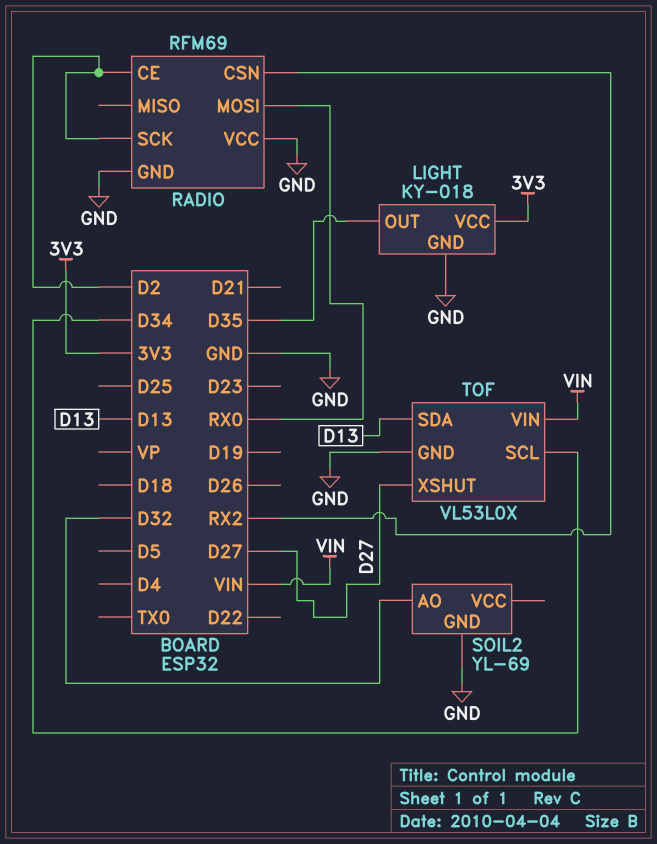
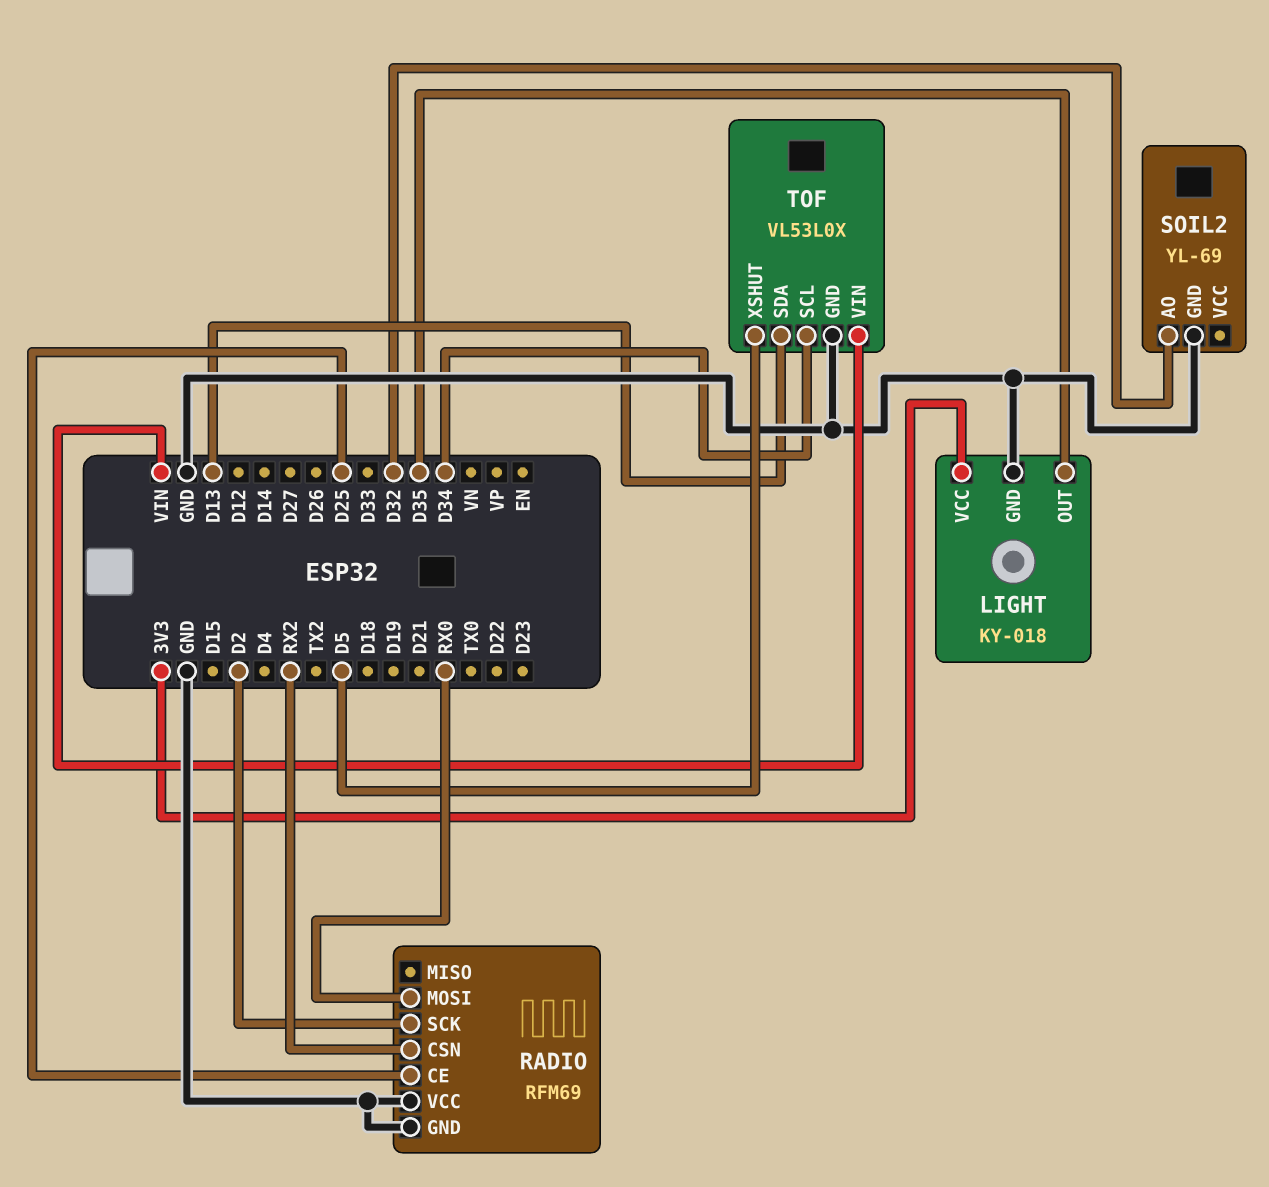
RADIO pin CE: D2 -> D25
TOF pin XSHUT: D27 -> D5

